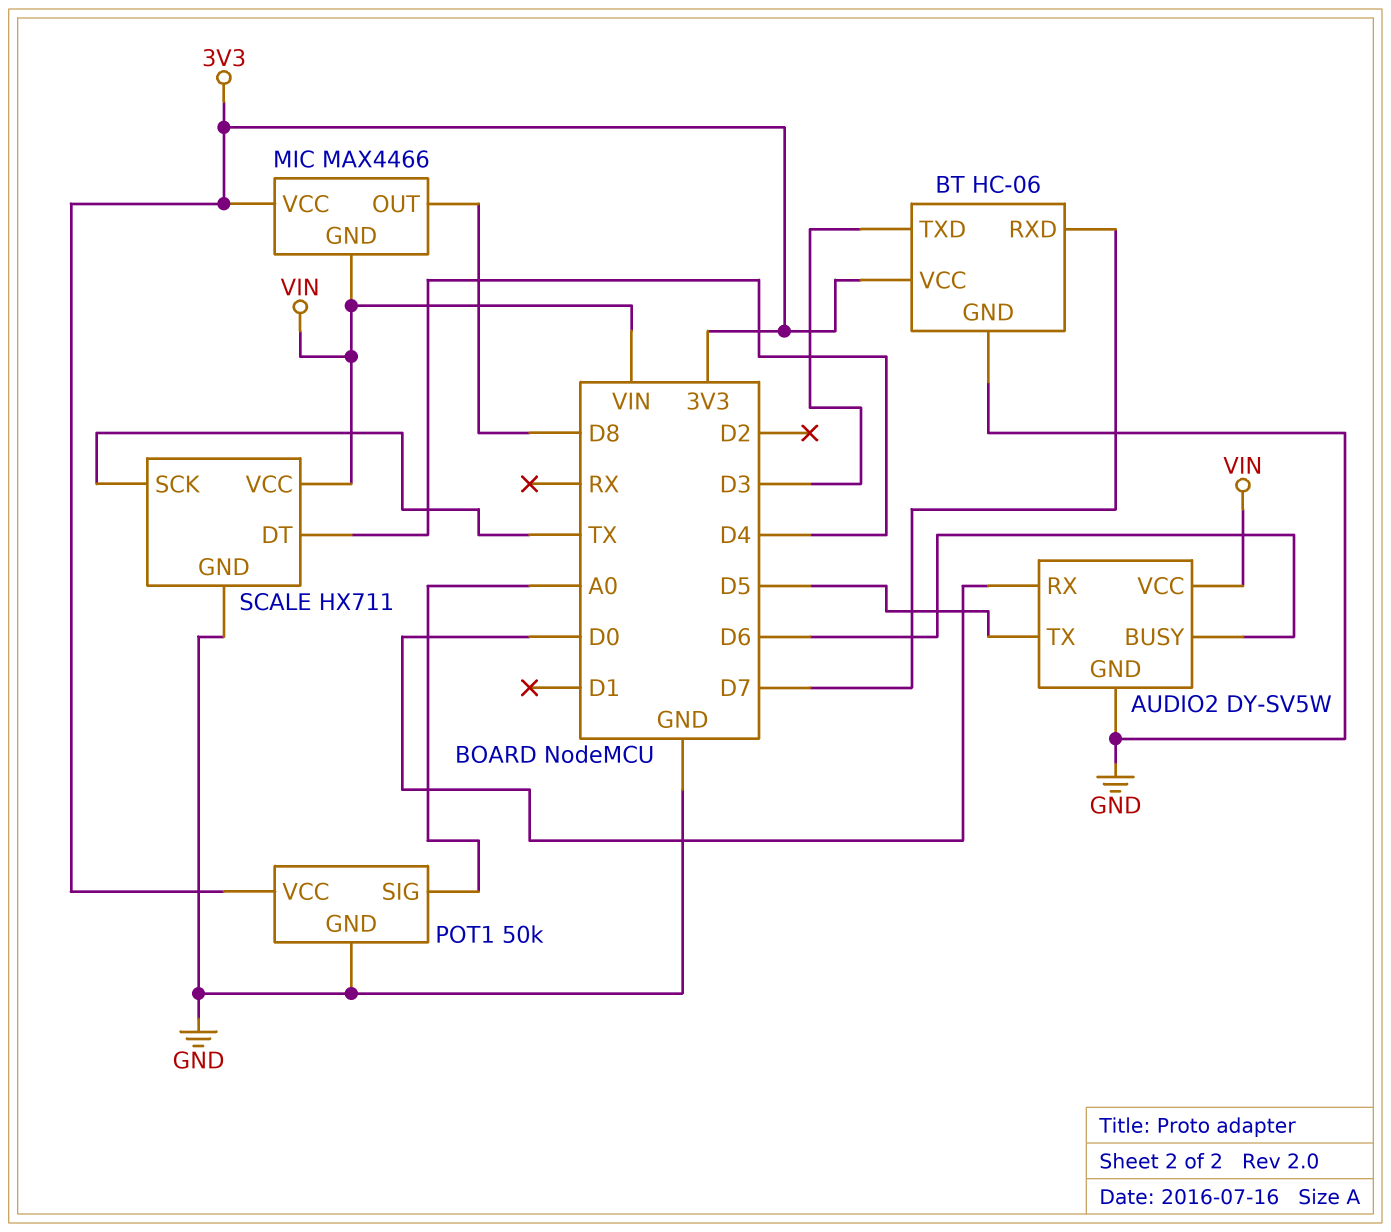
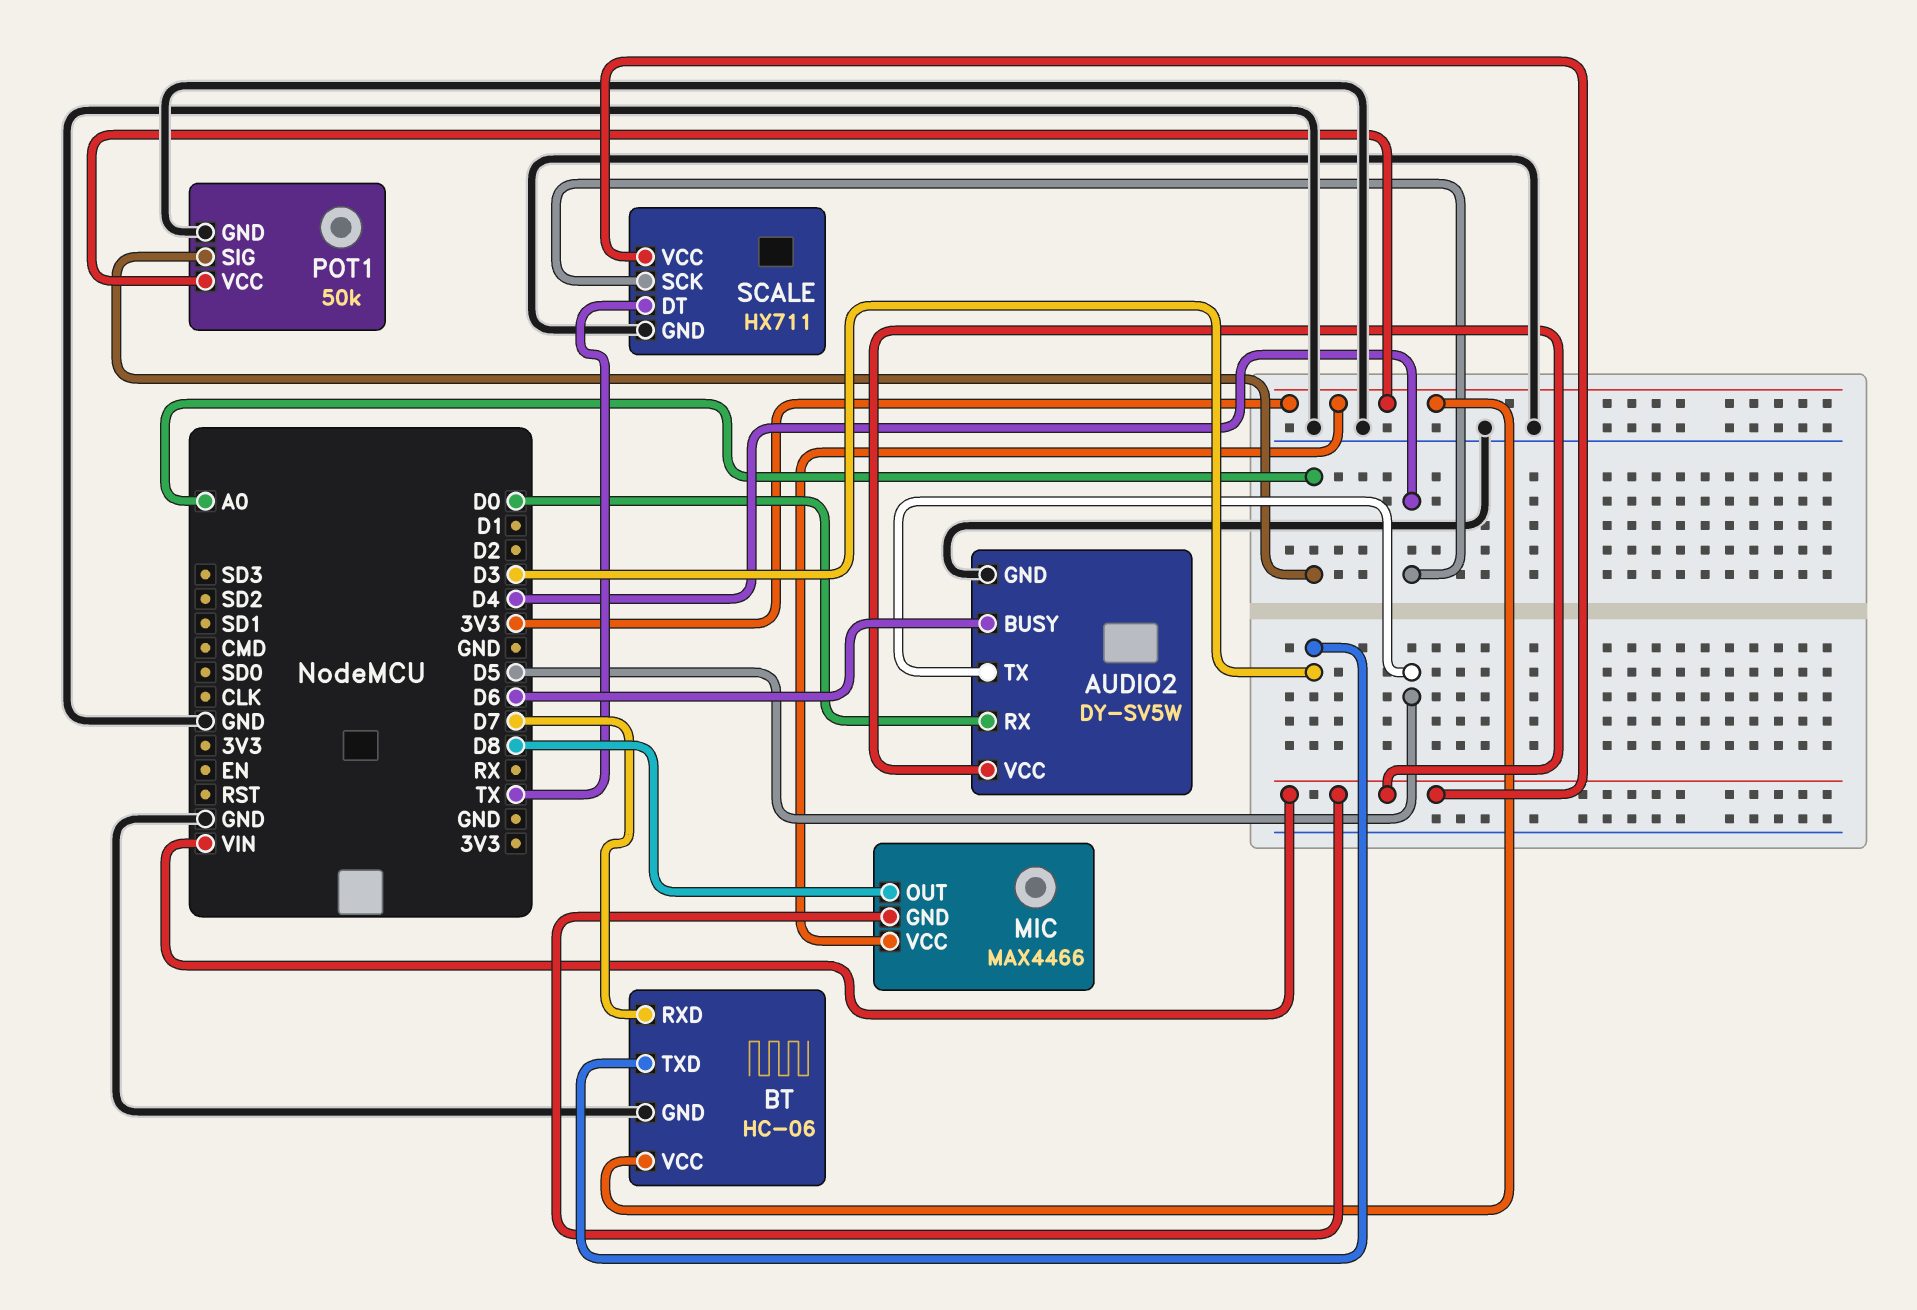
SCALE pin DT: D4 -> TX
SCALE pin SCK: TX -> D4

